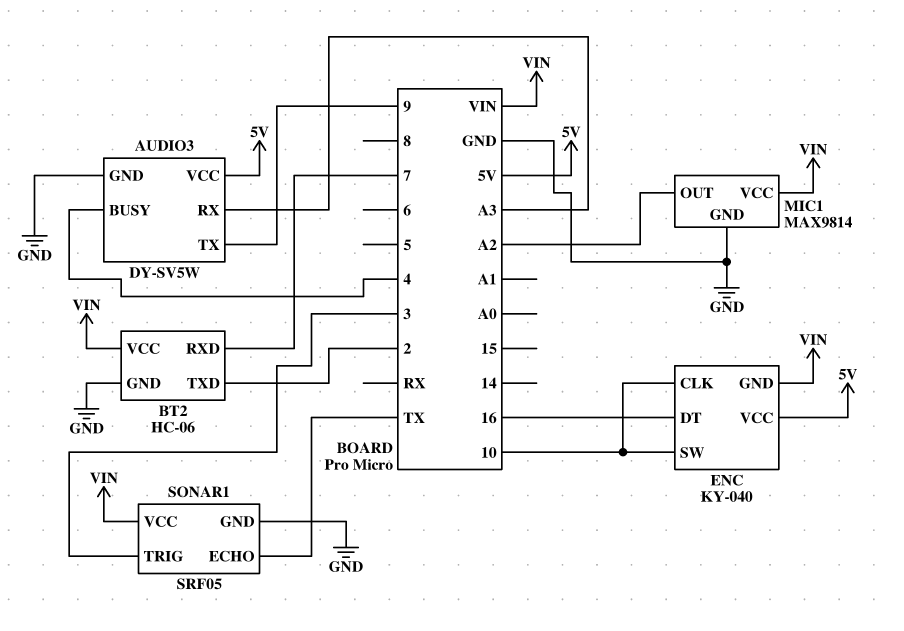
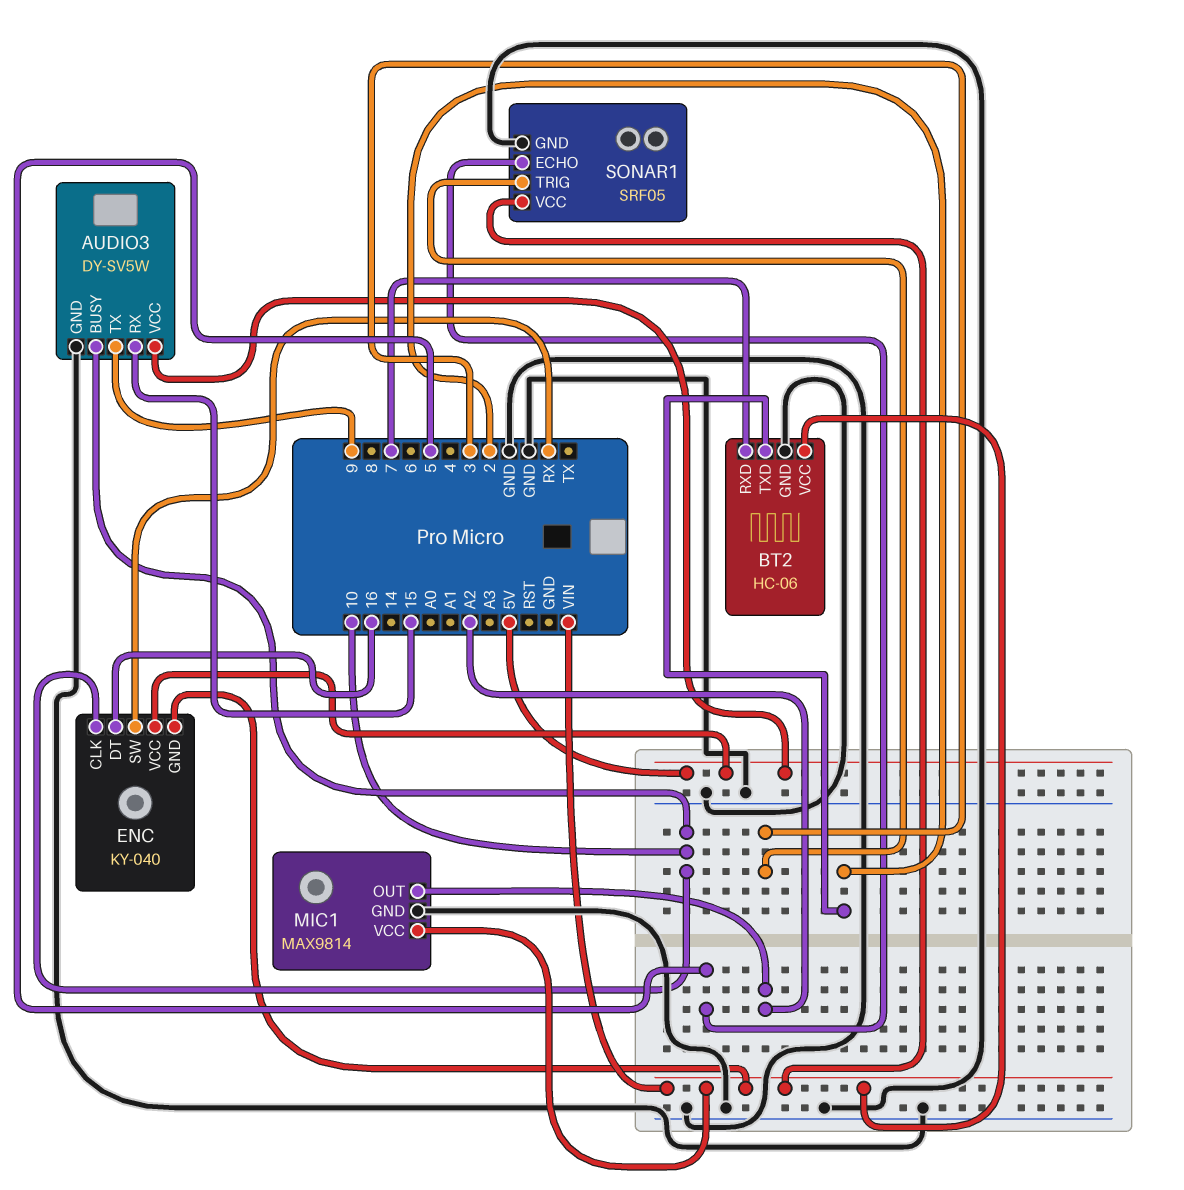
AUDIO3 pin BUSY: 4 -> 10
AUDIO3 pin RX: A3 -> 15
ENC pin SW: 10 -> RX
SONAR1 pin ECHO: TX -> 5

